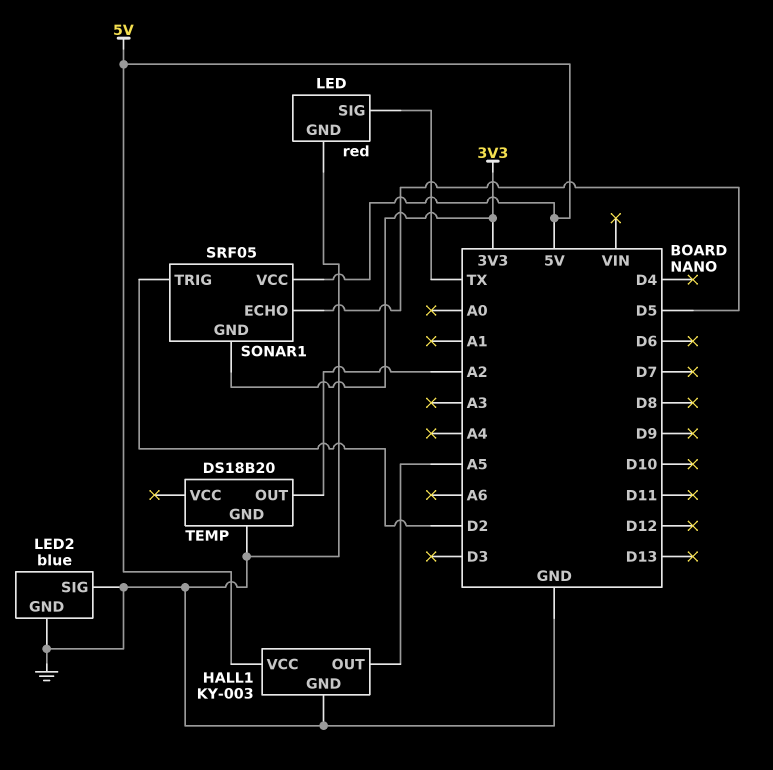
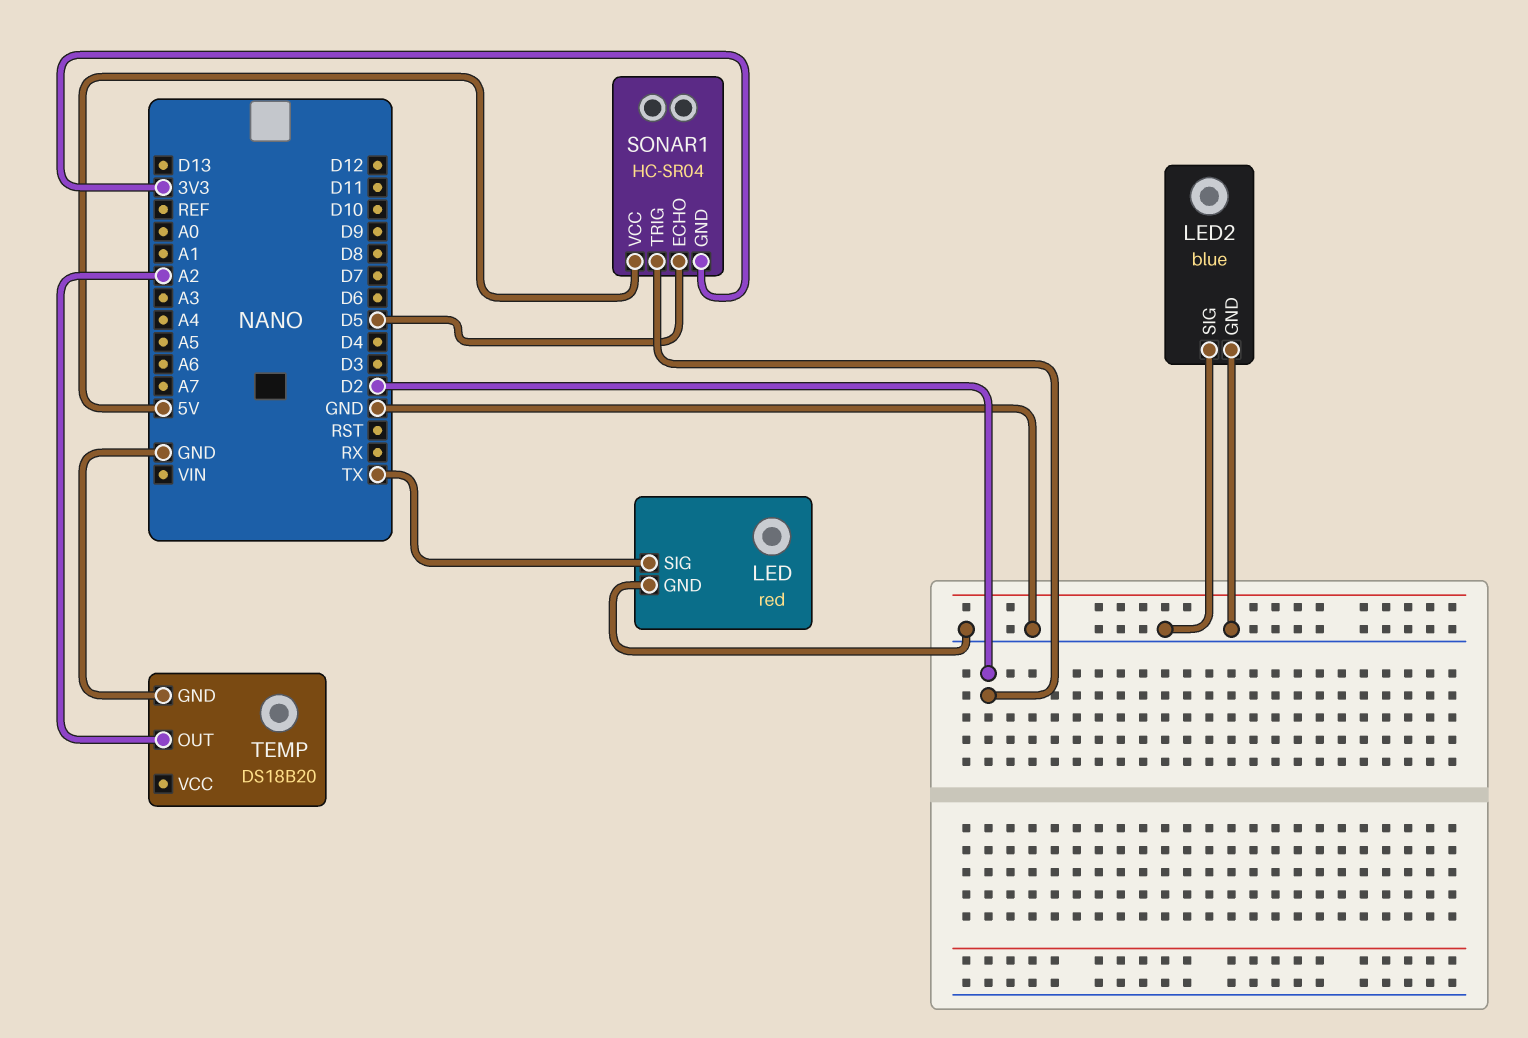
HALL1: KY-003 -> none
HALL1 pin GND: GND -> none
HALL1 pin OUT: A5 -> none
HALL1 pin VCC: 5V -> none
SONAR1: SRF05 -> HC-SR04

